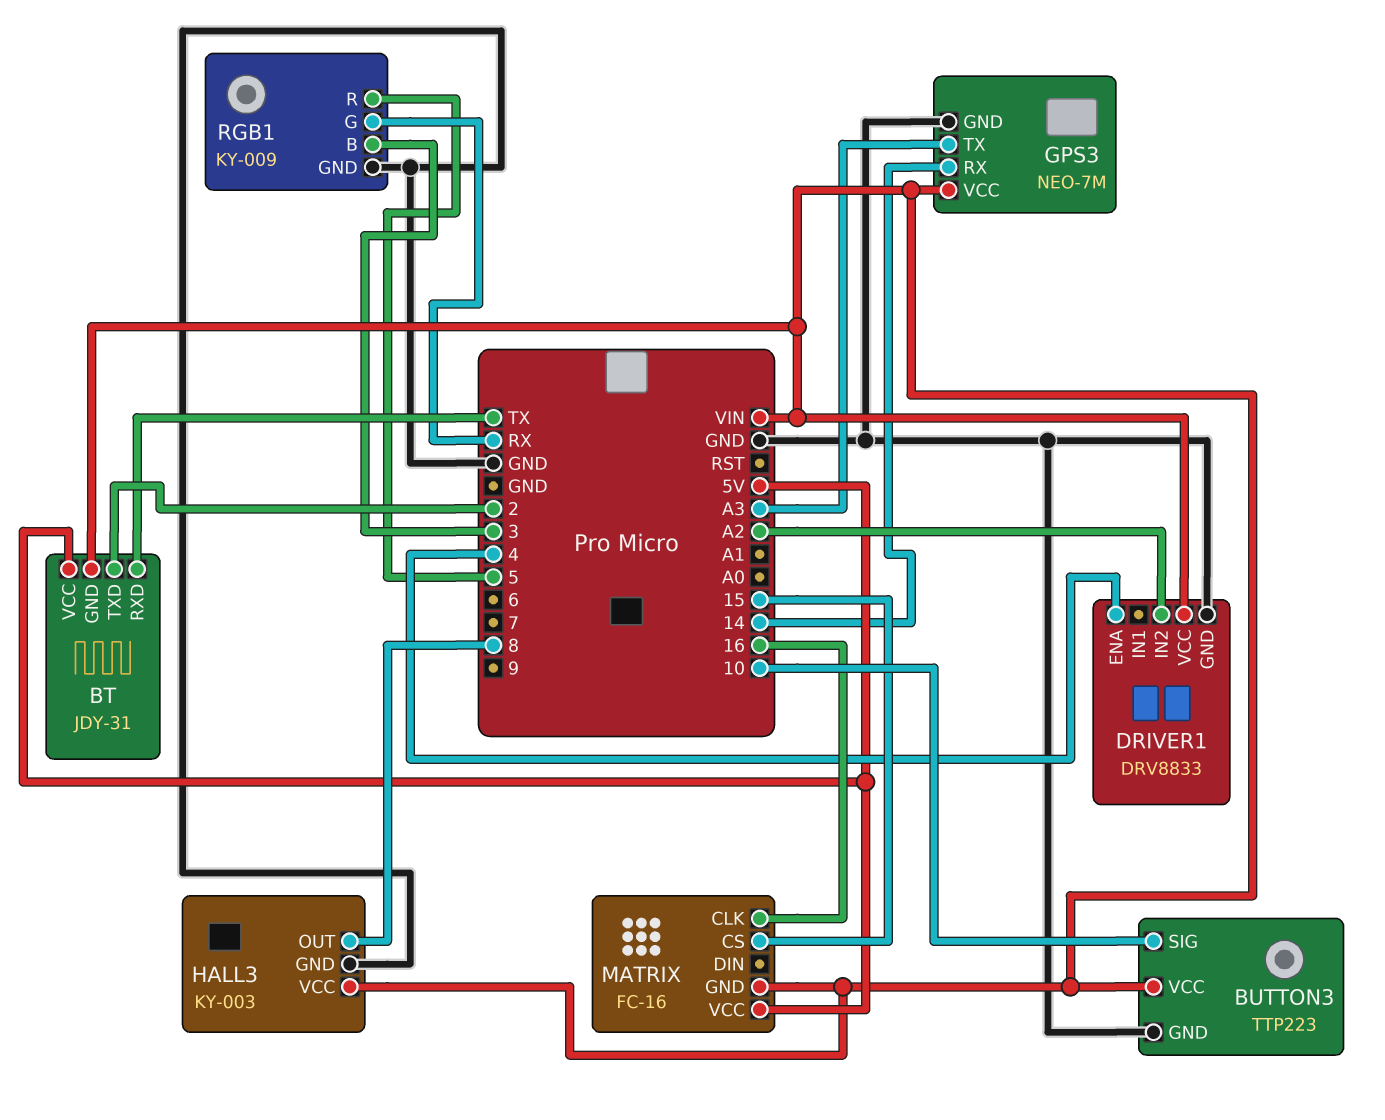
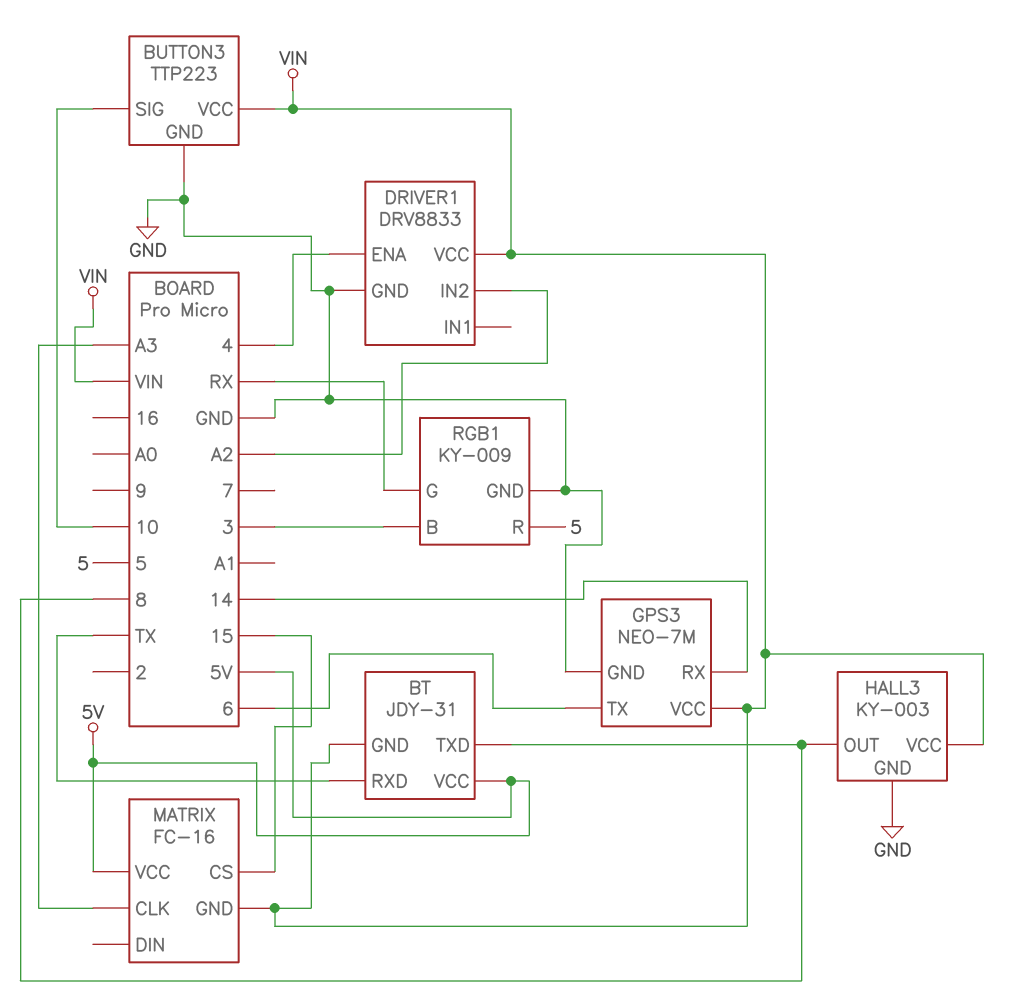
BT pin TXD: 2 -> 8
GPS3 pin TX: A3 -> 6
MATRIX pin CLK: 16 -> A3

